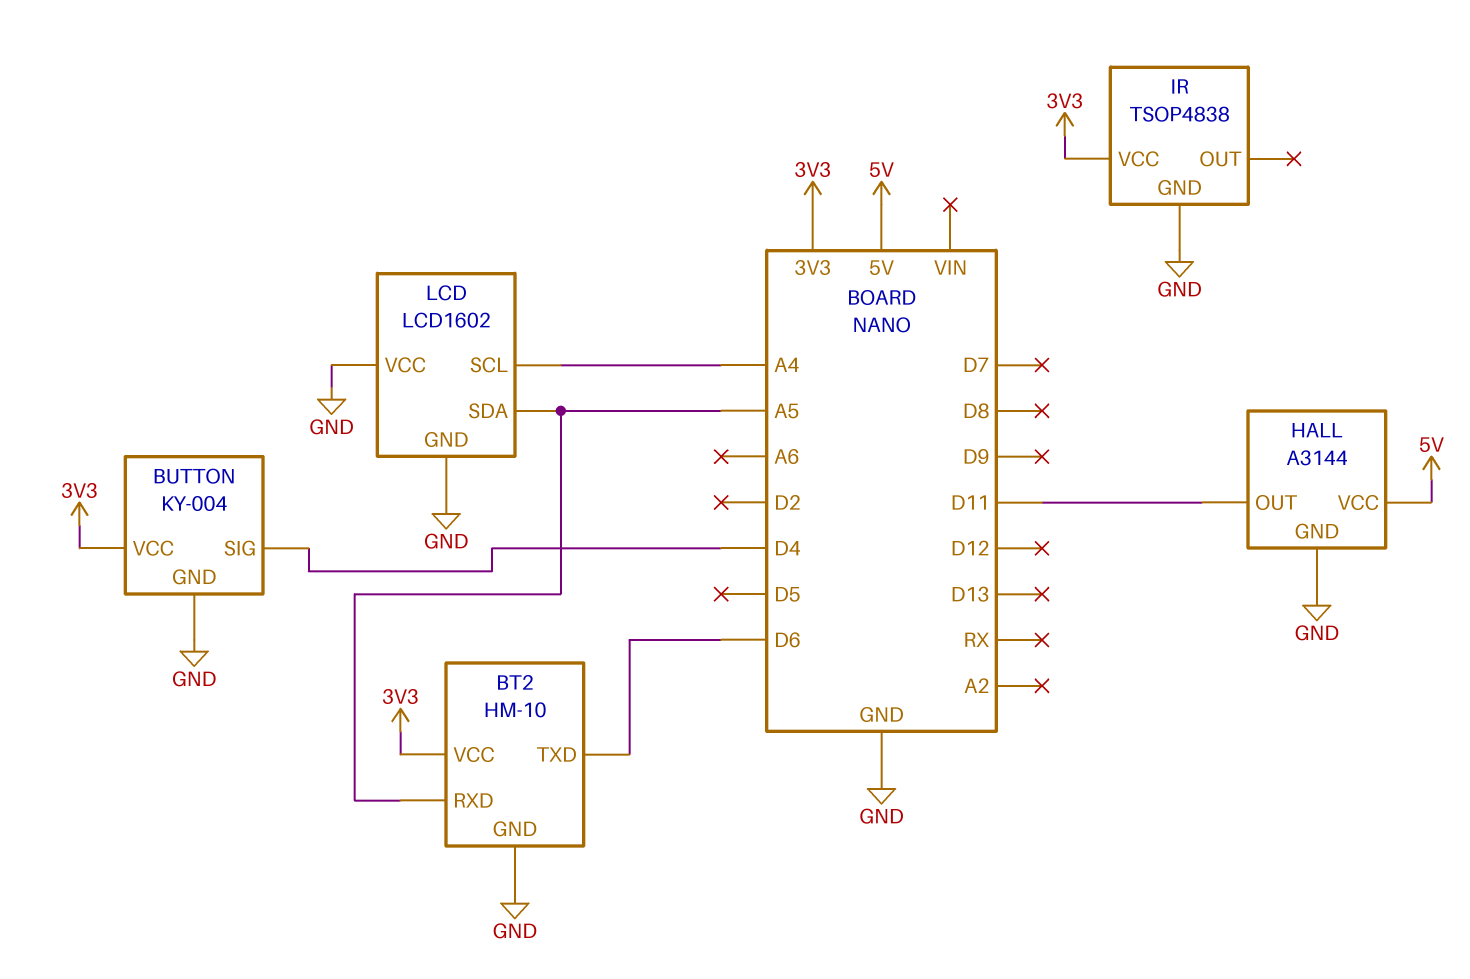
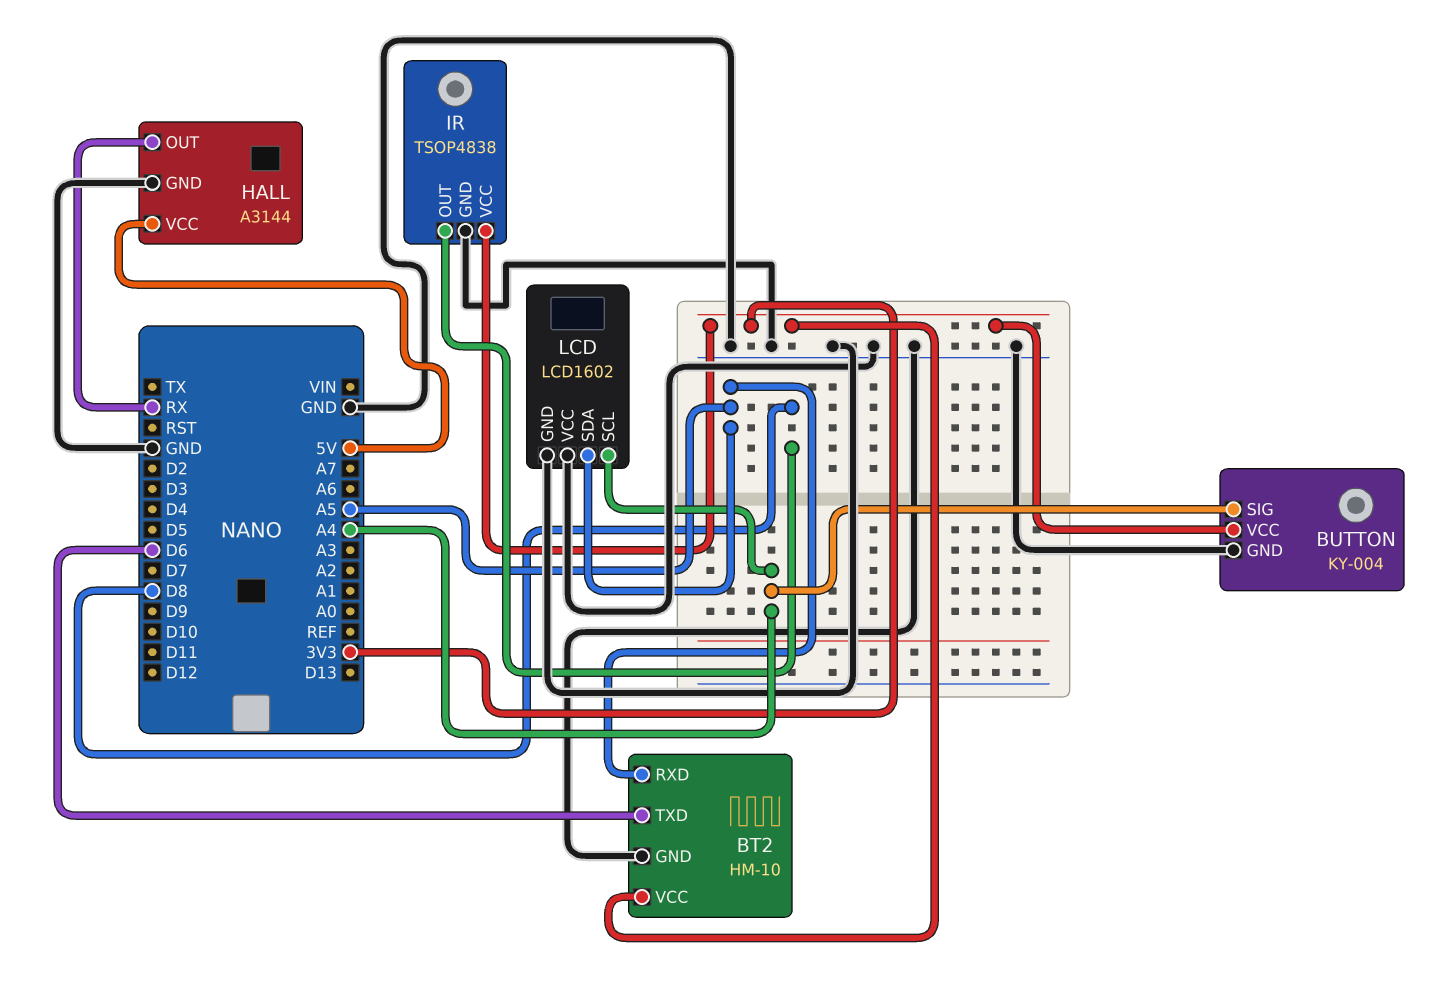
BUTTON pin SIG: D4 -> A4
HALL pin OUT: D11 -> RX
IR pin OUT: none -> D8

